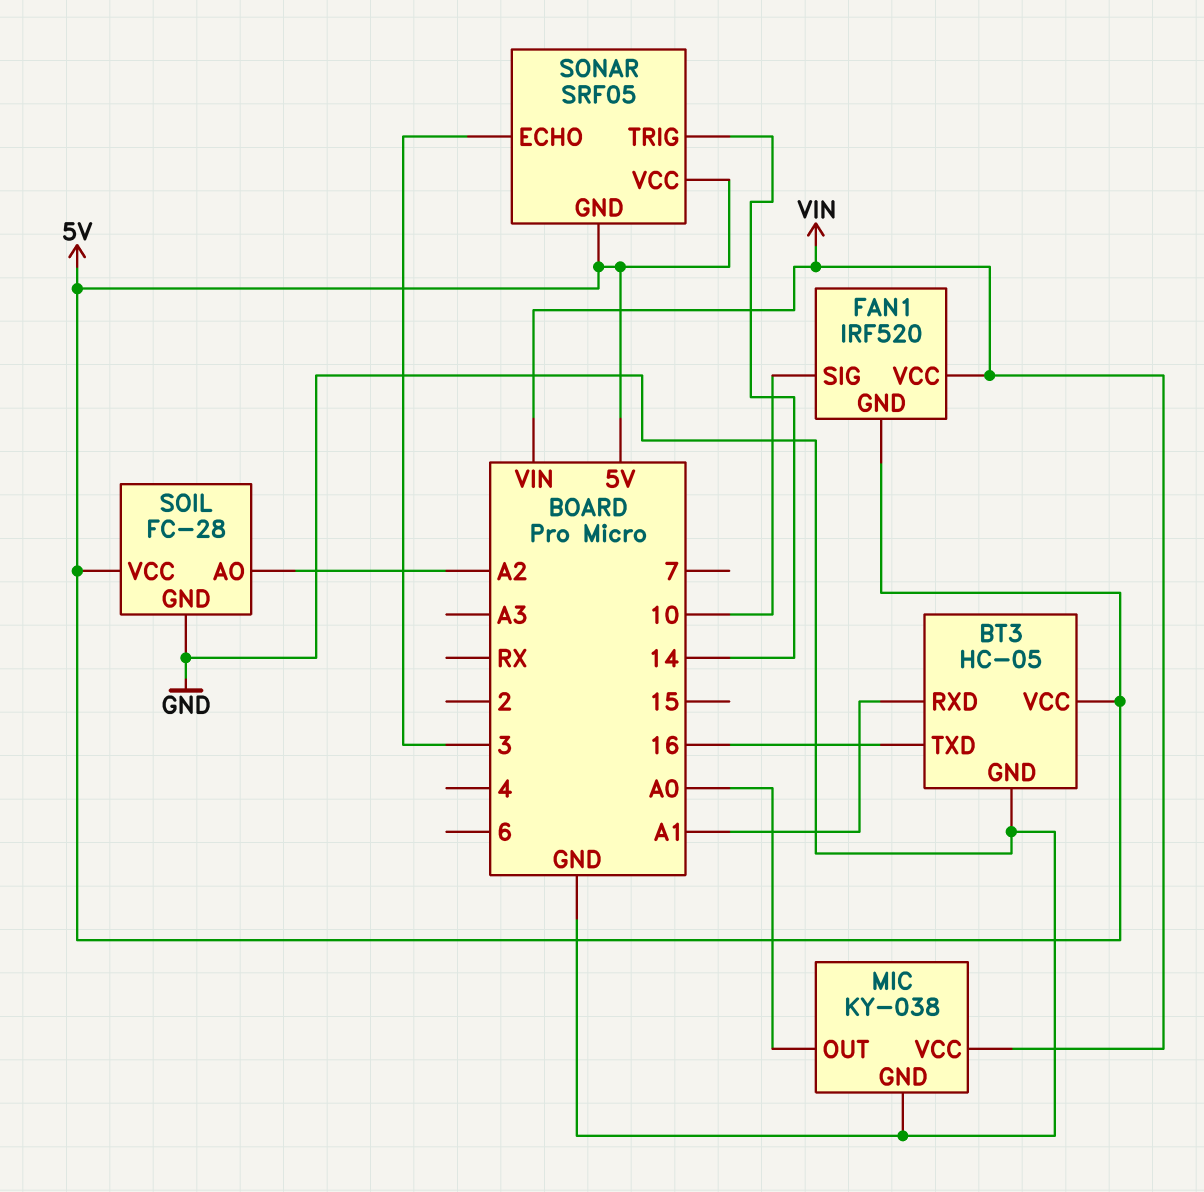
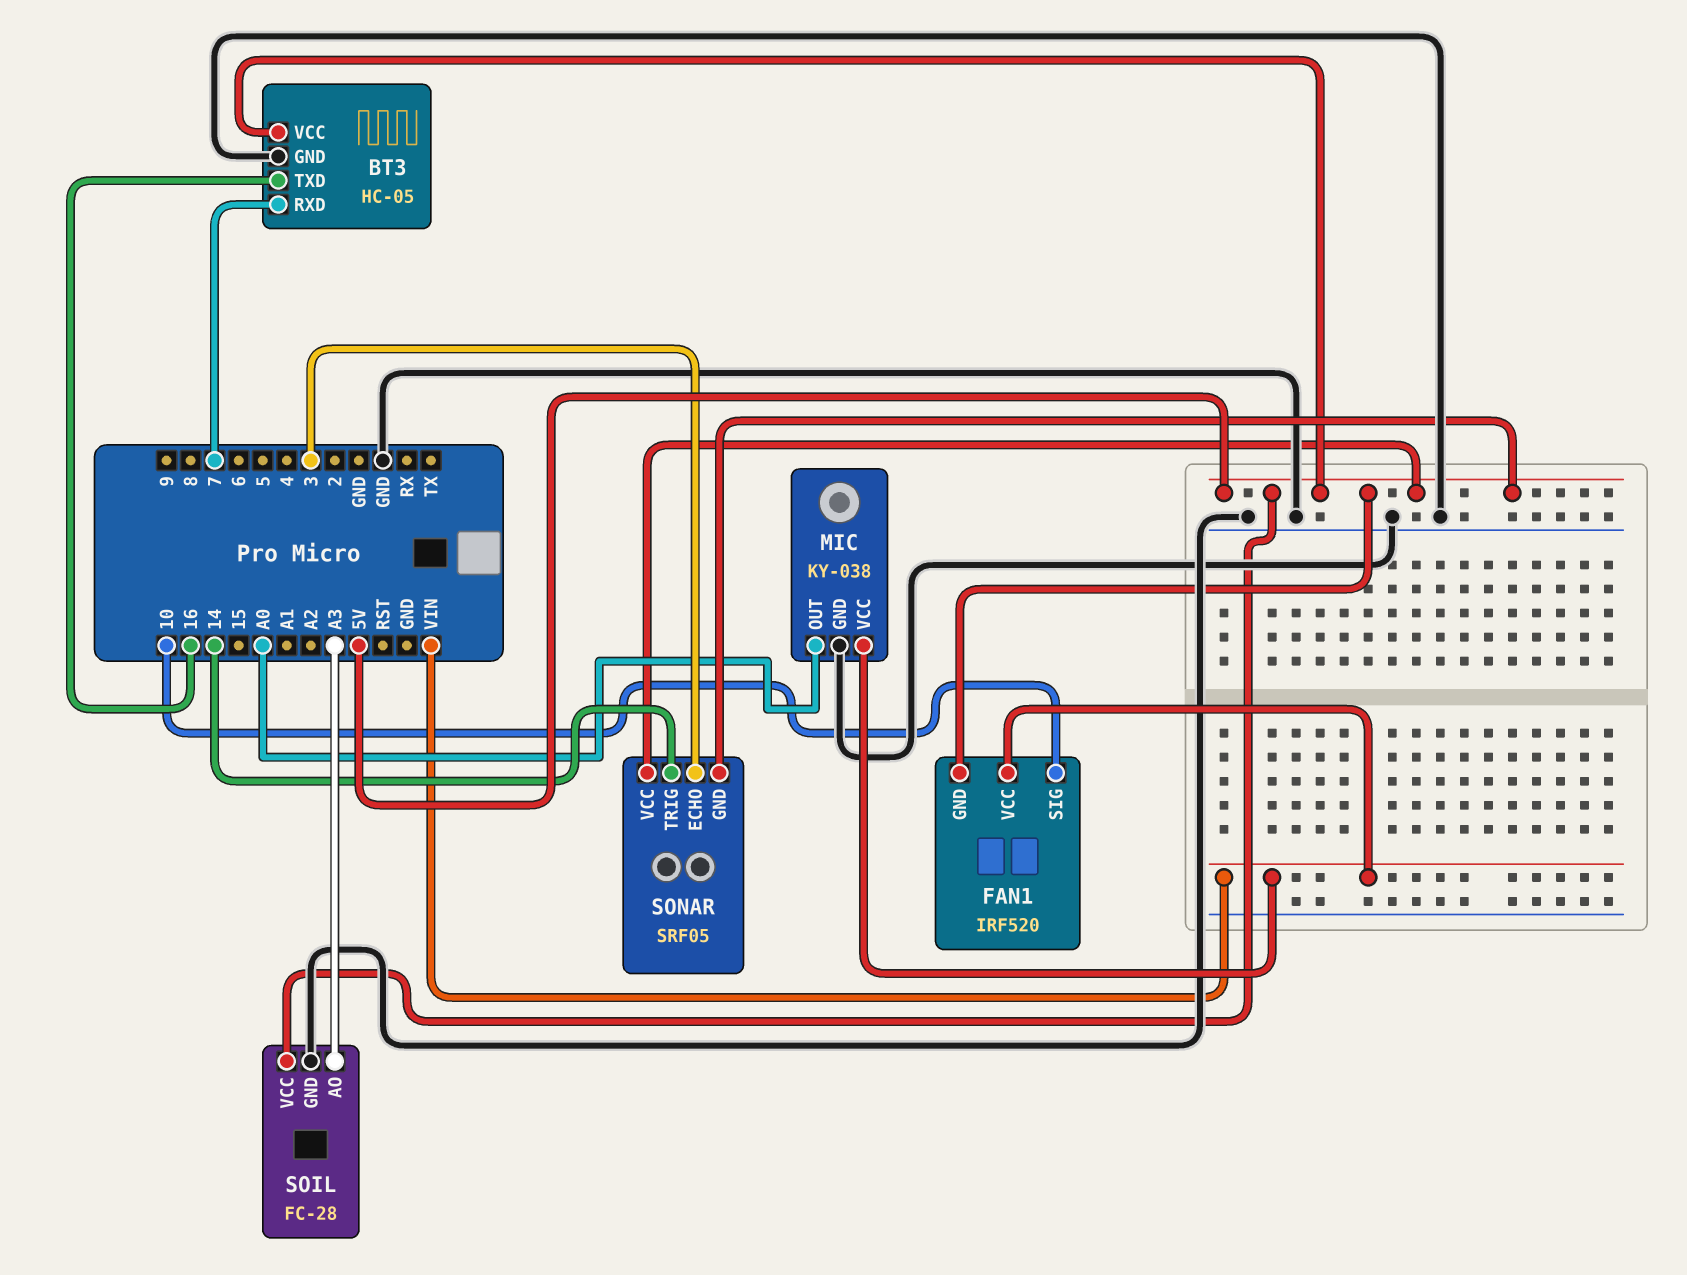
BT3 pin RXD: A1 -> 7
SOIL pin AO: A2 -> A3

